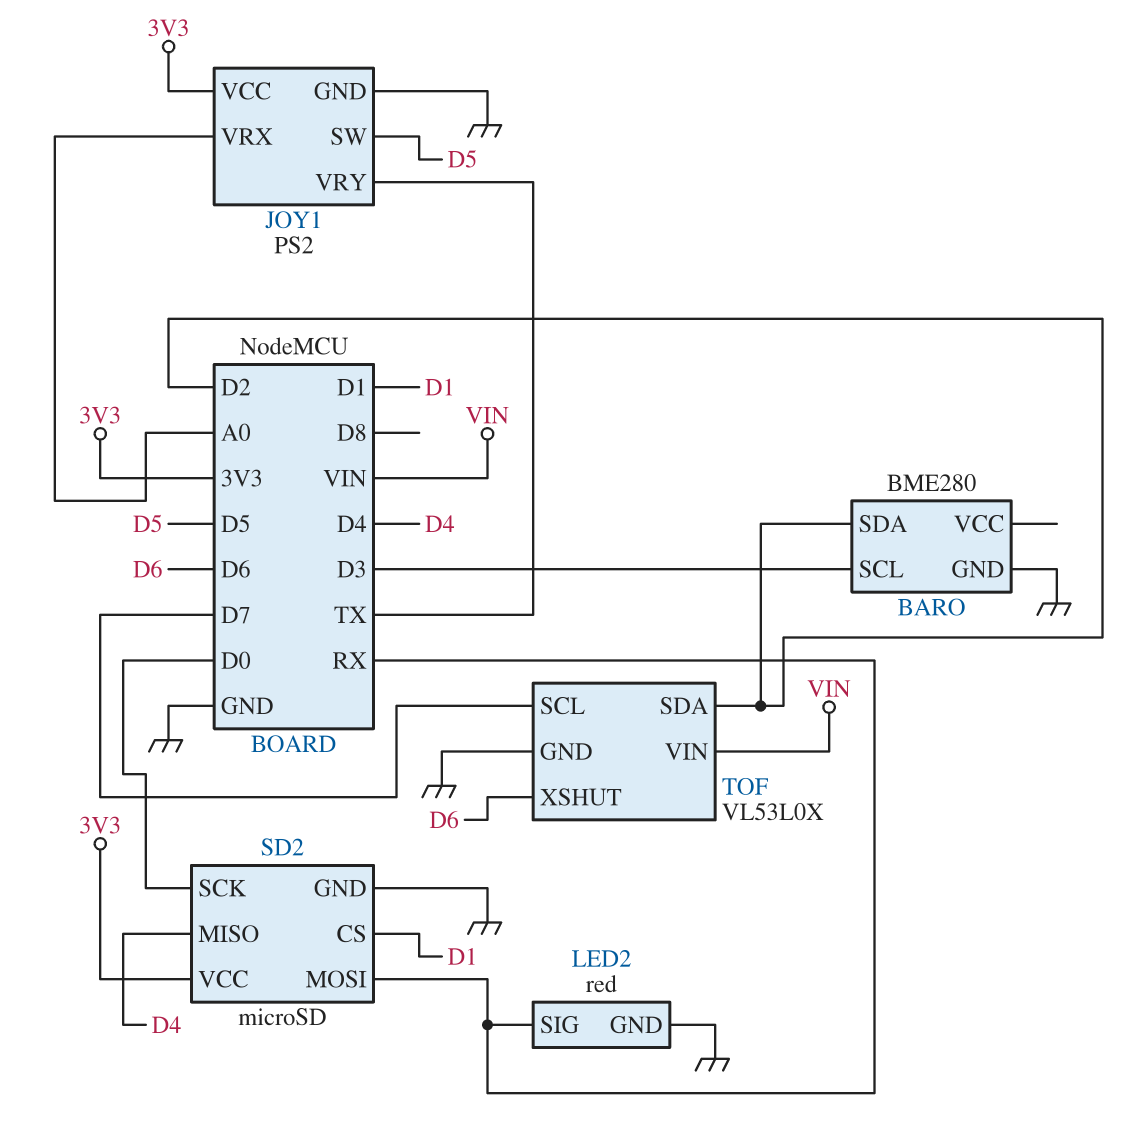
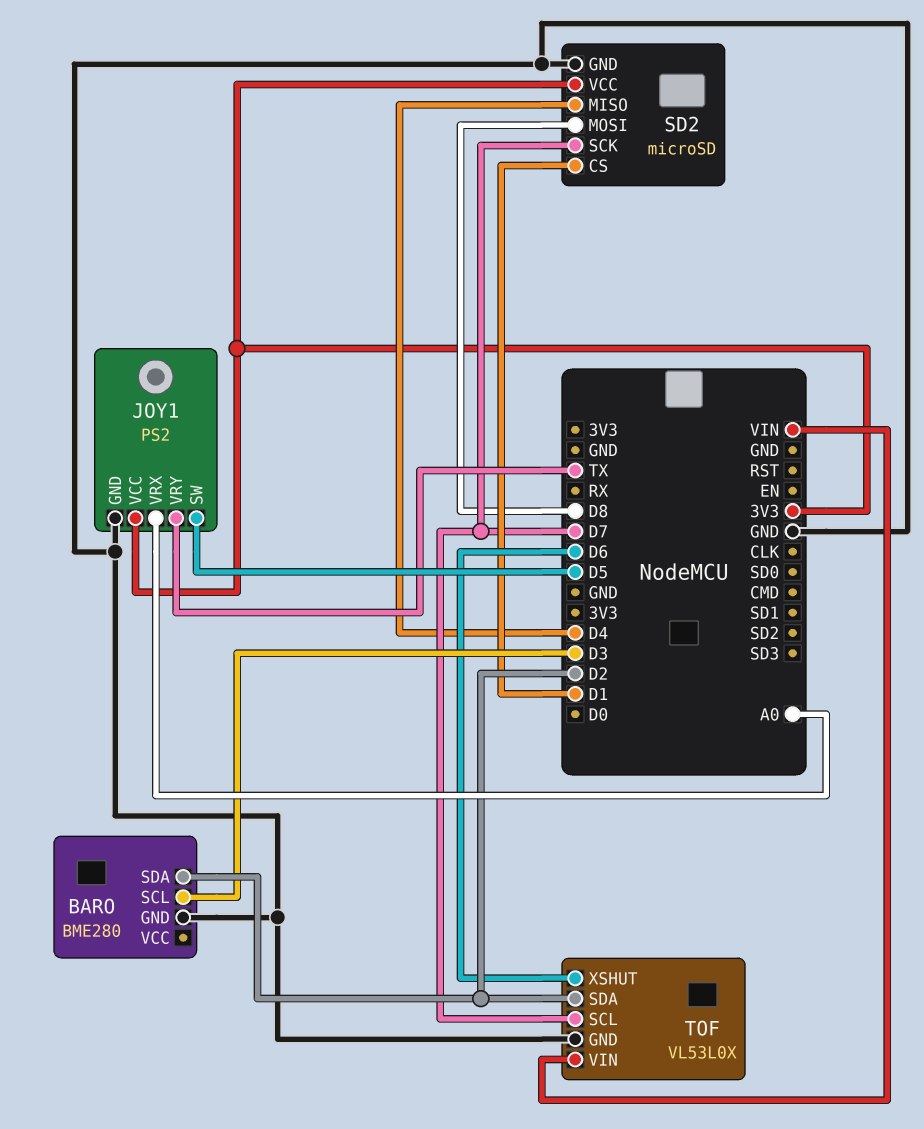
LED2: red -> none
LED2 pin GND: GND -> none
LED2 pin SIG: RX -> none
SD2 pin MOSI: RX -> D8
SD2 pin SCK: D0 -> D7

